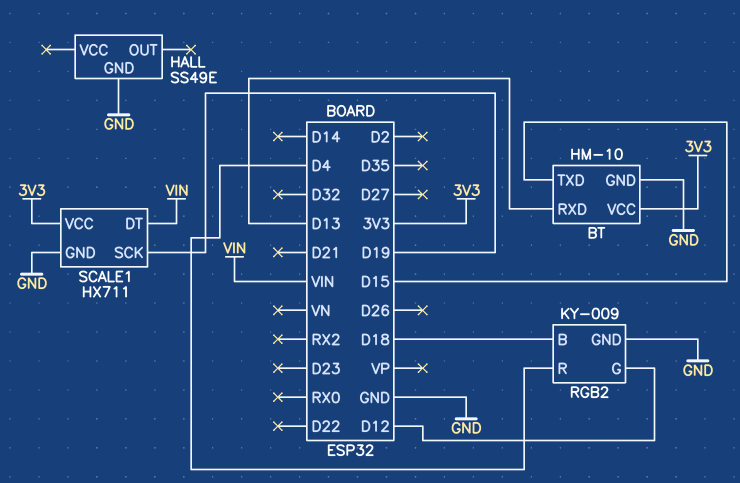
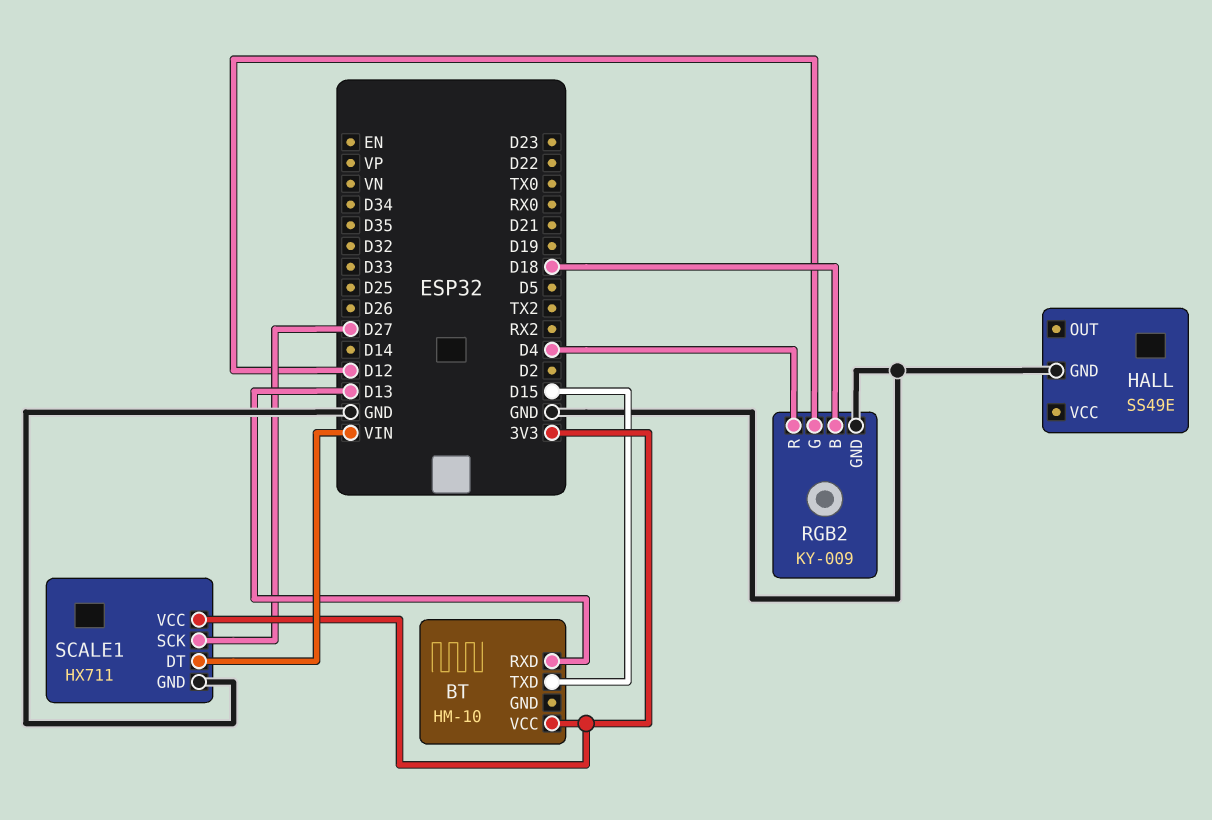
BT pin GND: GND -> none
SCALE1 pin SCK: D19 -> D27

